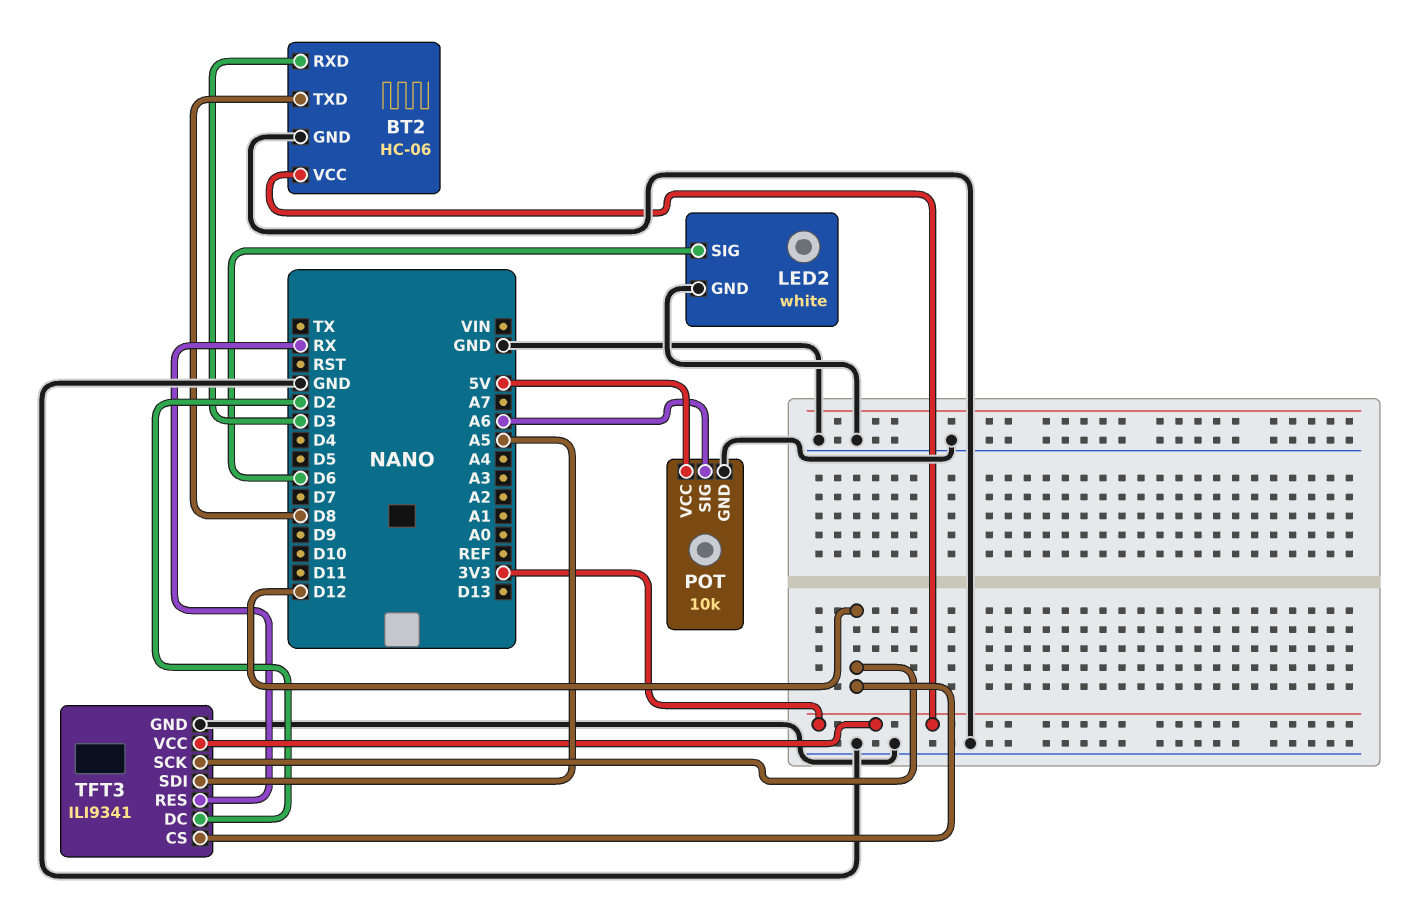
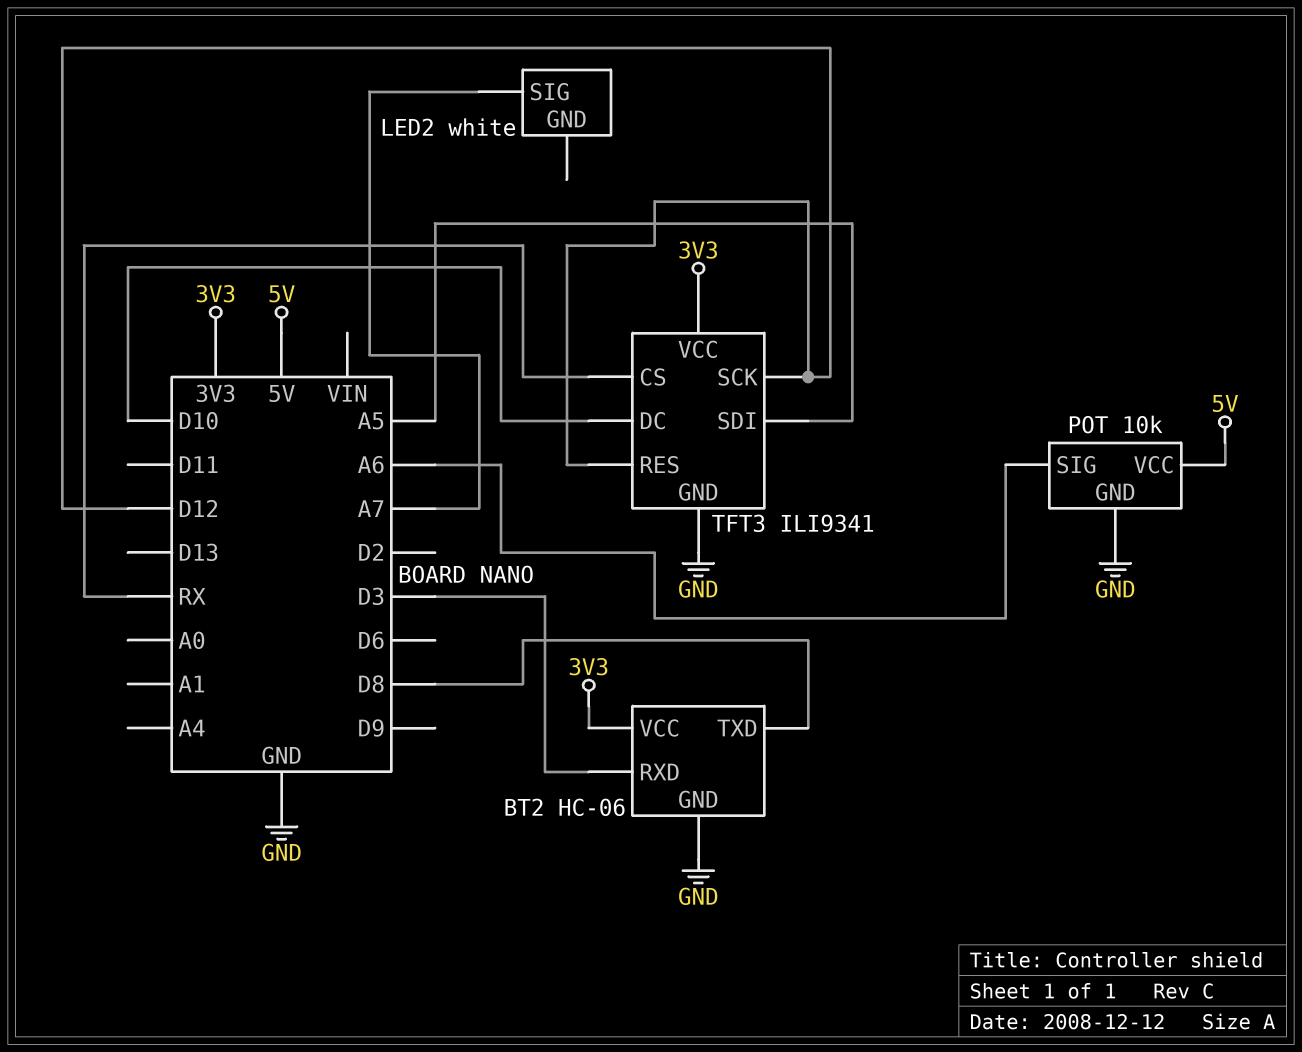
LED2 pin GND: GND -> none
LED2 pin SIG: D6 -> A7
TFT3 pin CS: D12 -> RX
TFT3 pin DC: D2 -> D10
TFT3 pin RES: RX -> D12

